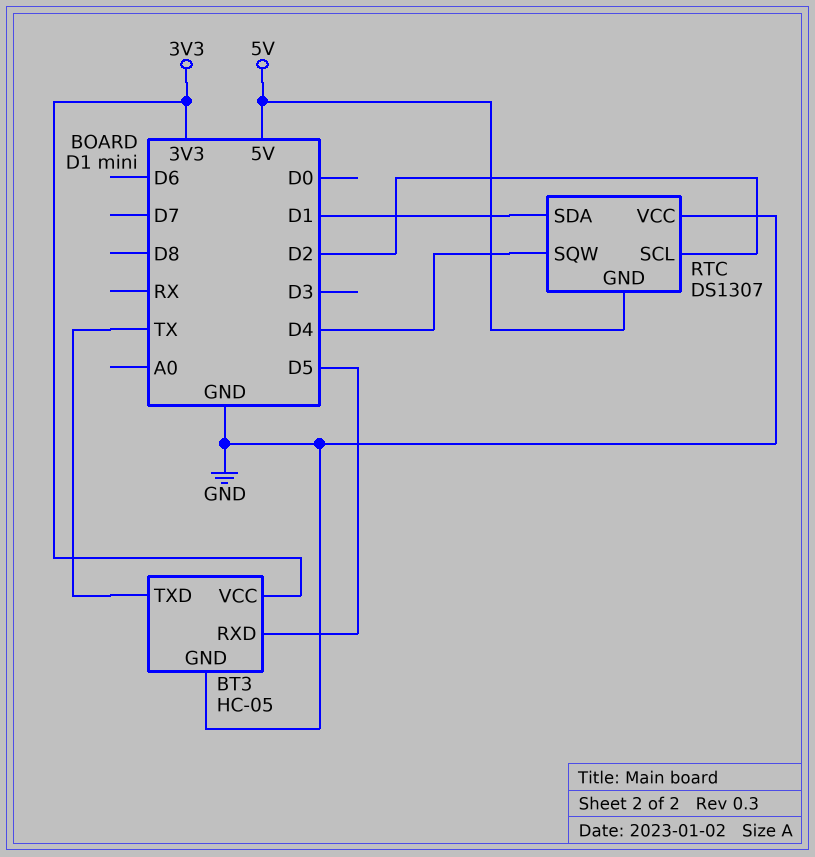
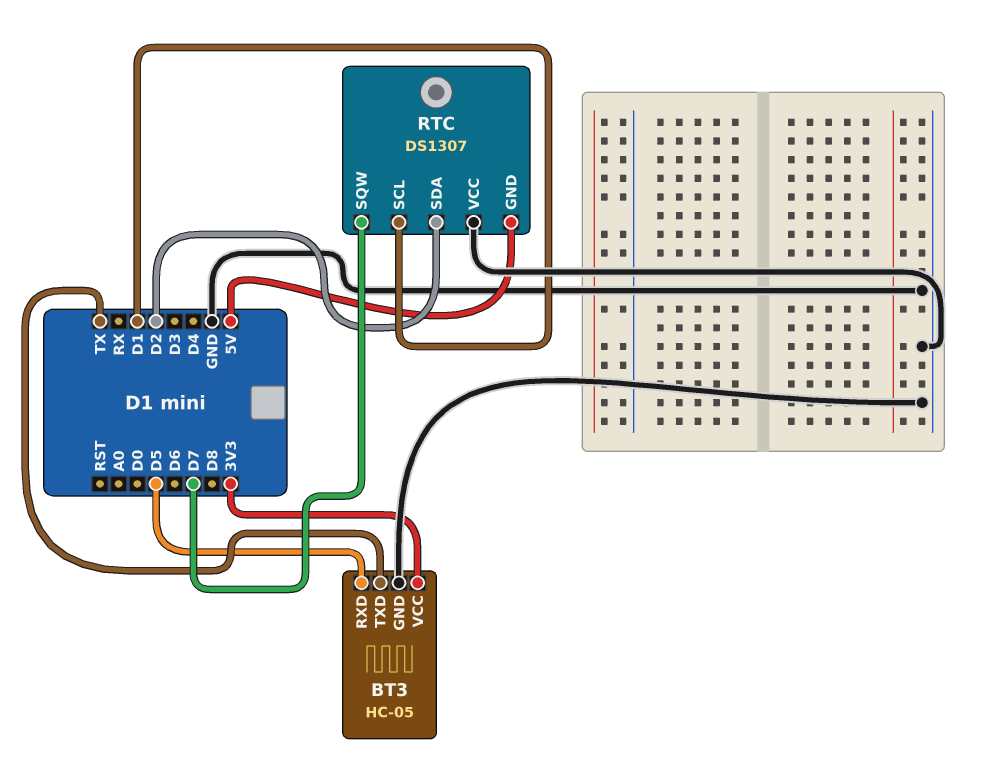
RTC pin SCL: D2 -> D1
RTC pin SDA: D1 -> D2
RTC pin SQW: D4 -> D7

